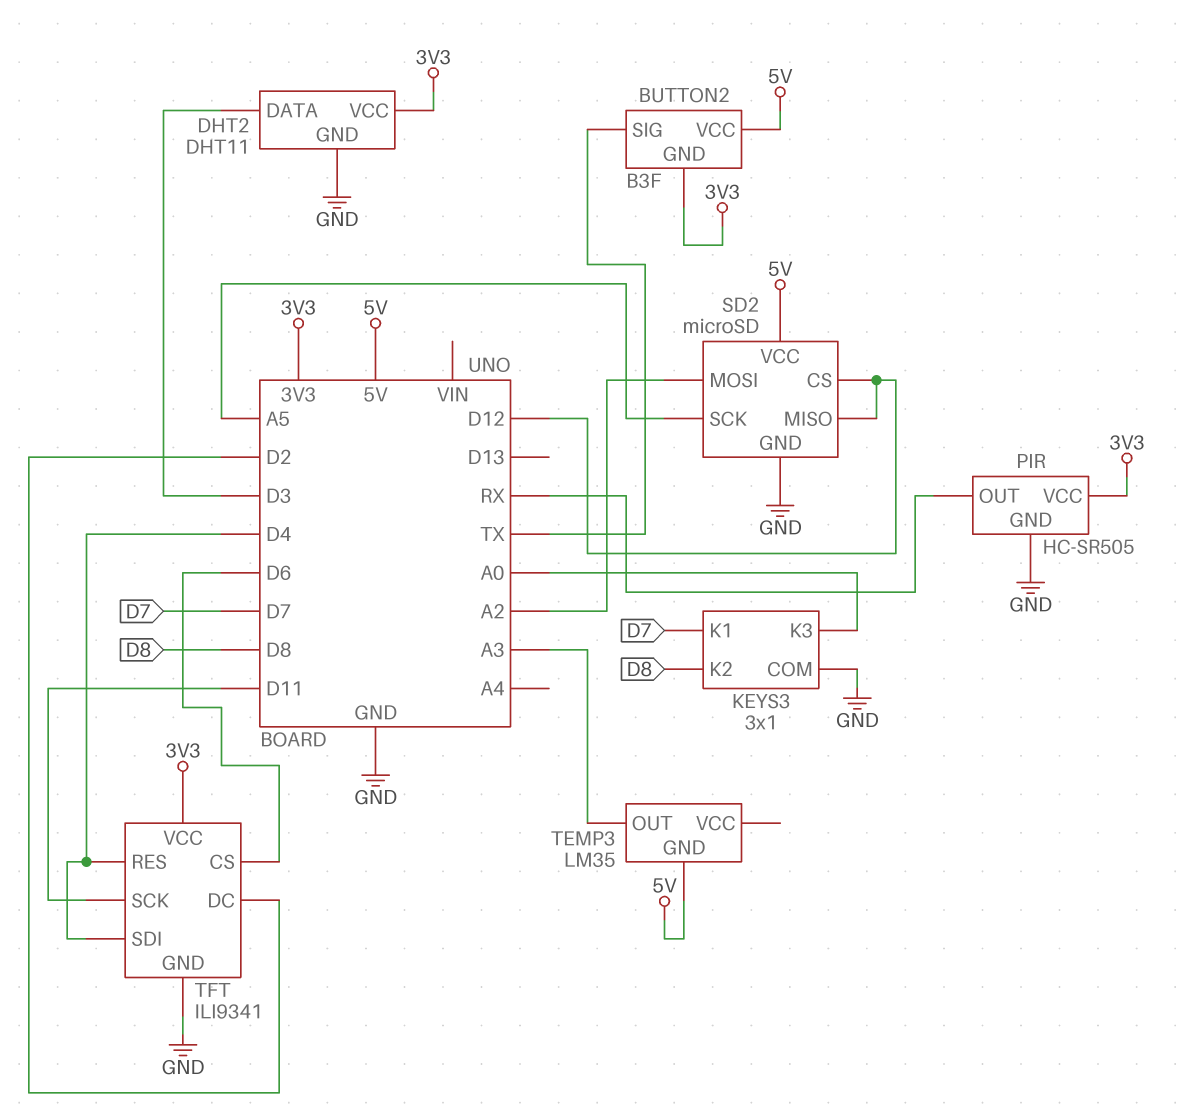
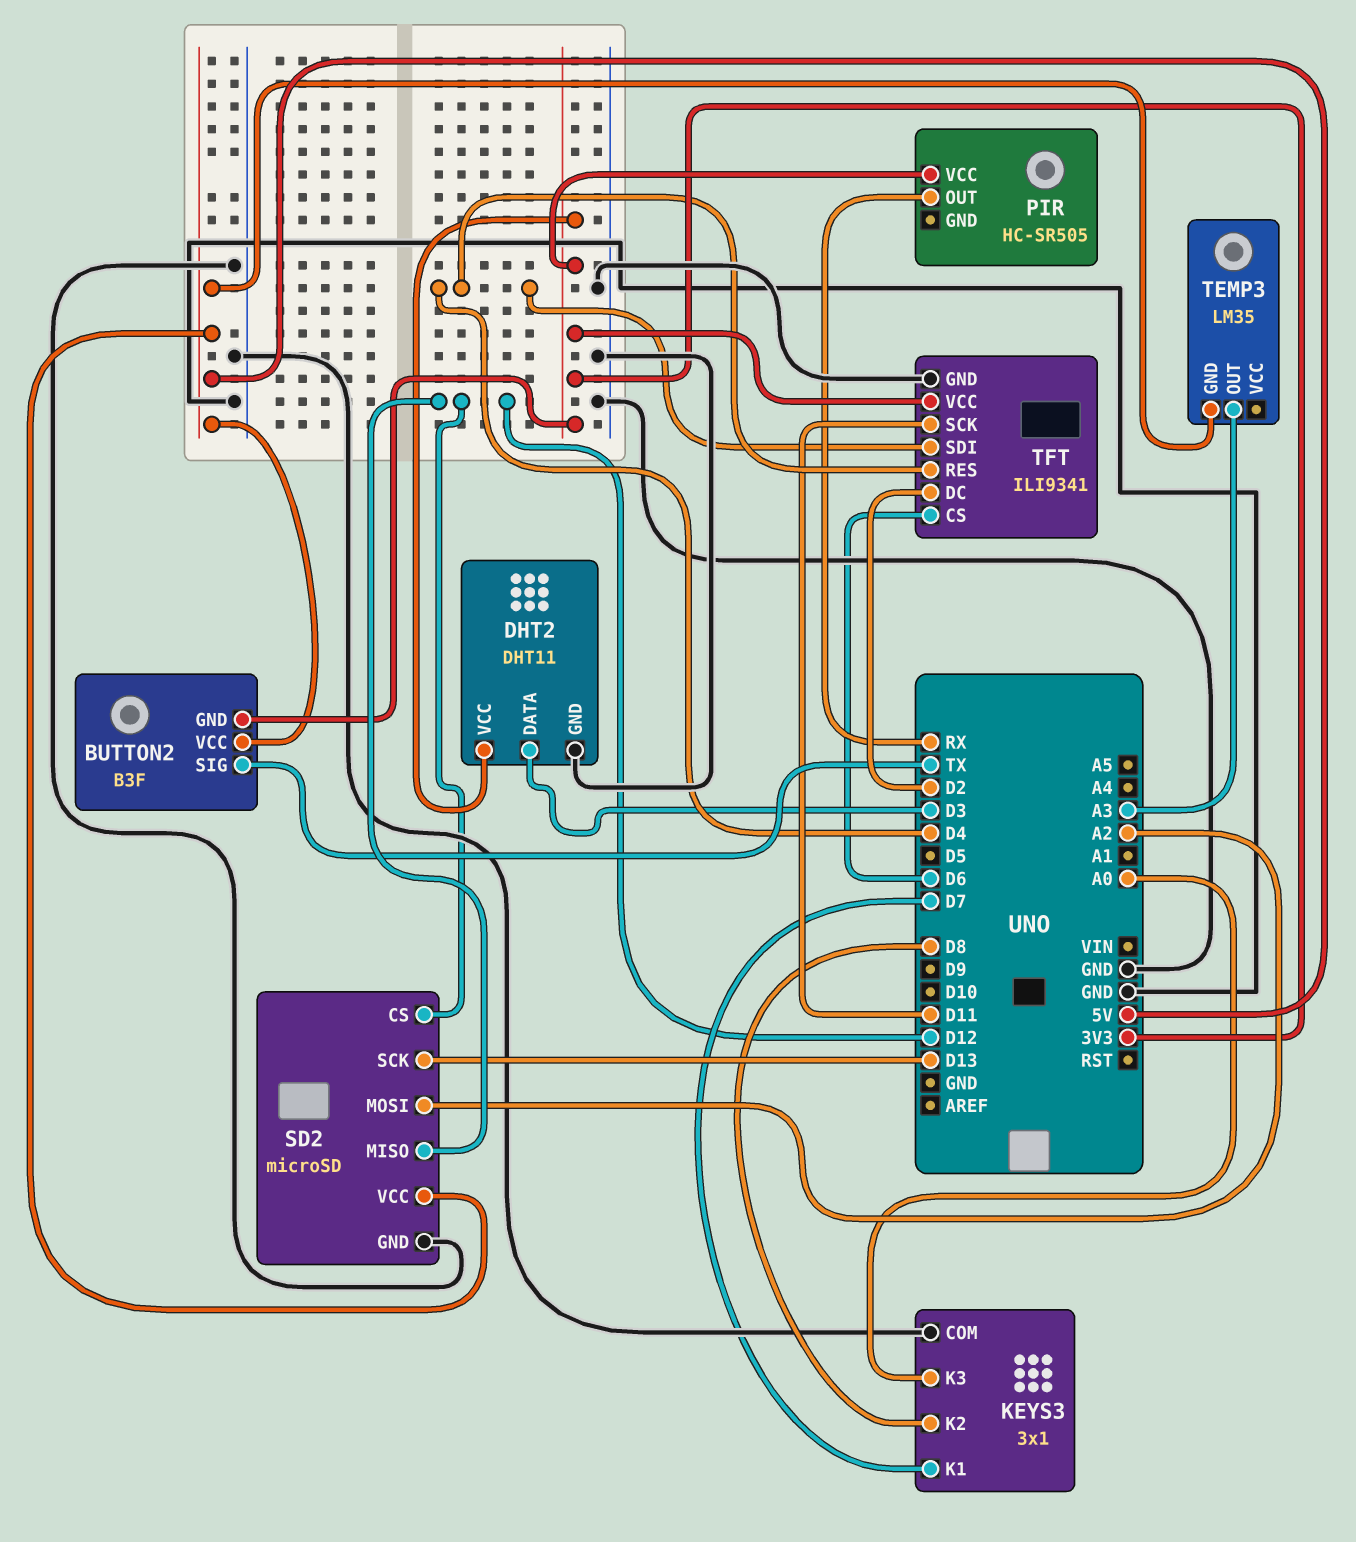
PIR pin GND: GND -> none
SD2 pin SCK: A5 -> D13

